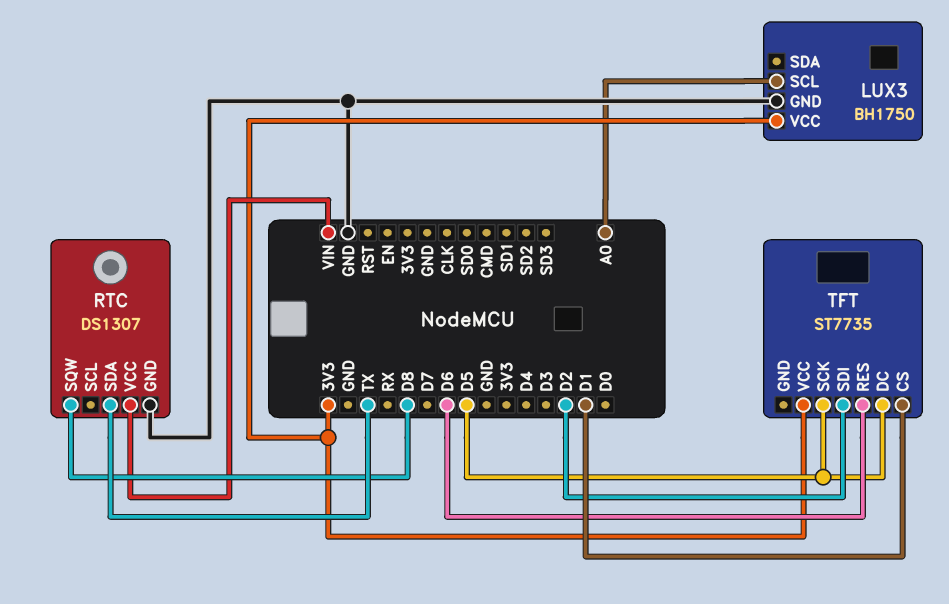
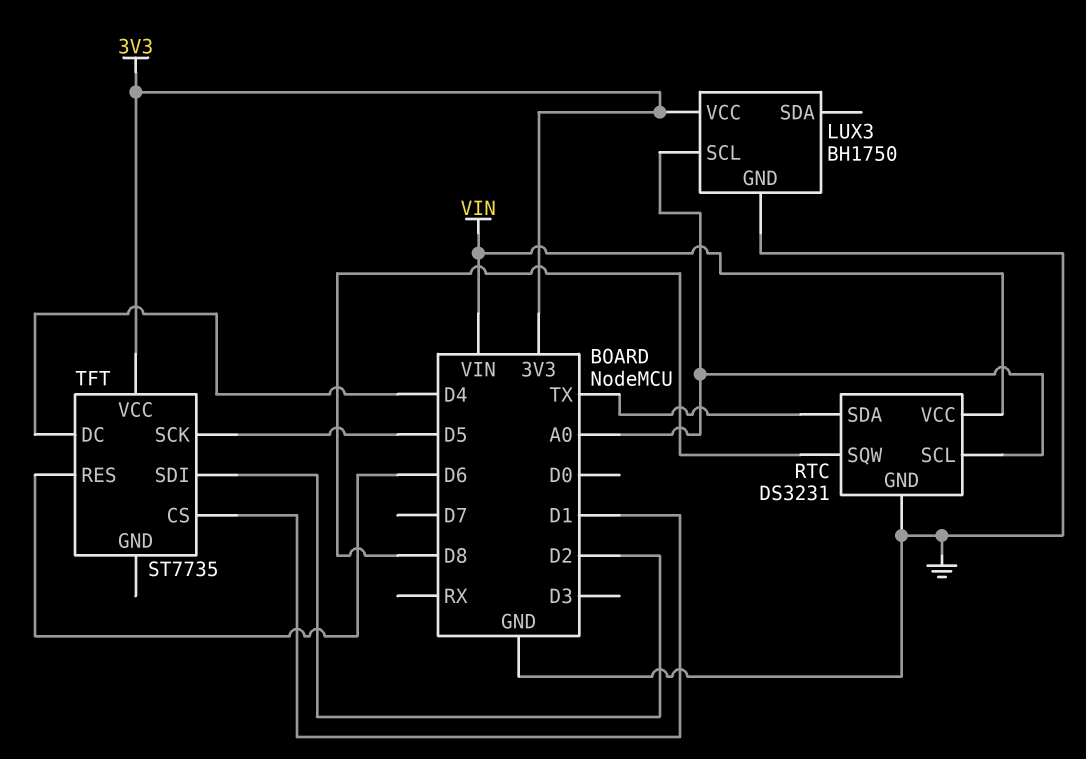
RTC: DS1307 -> DS3231
RTC pin SCL: none -> A0
TFT pin DC: D5 -> D4

